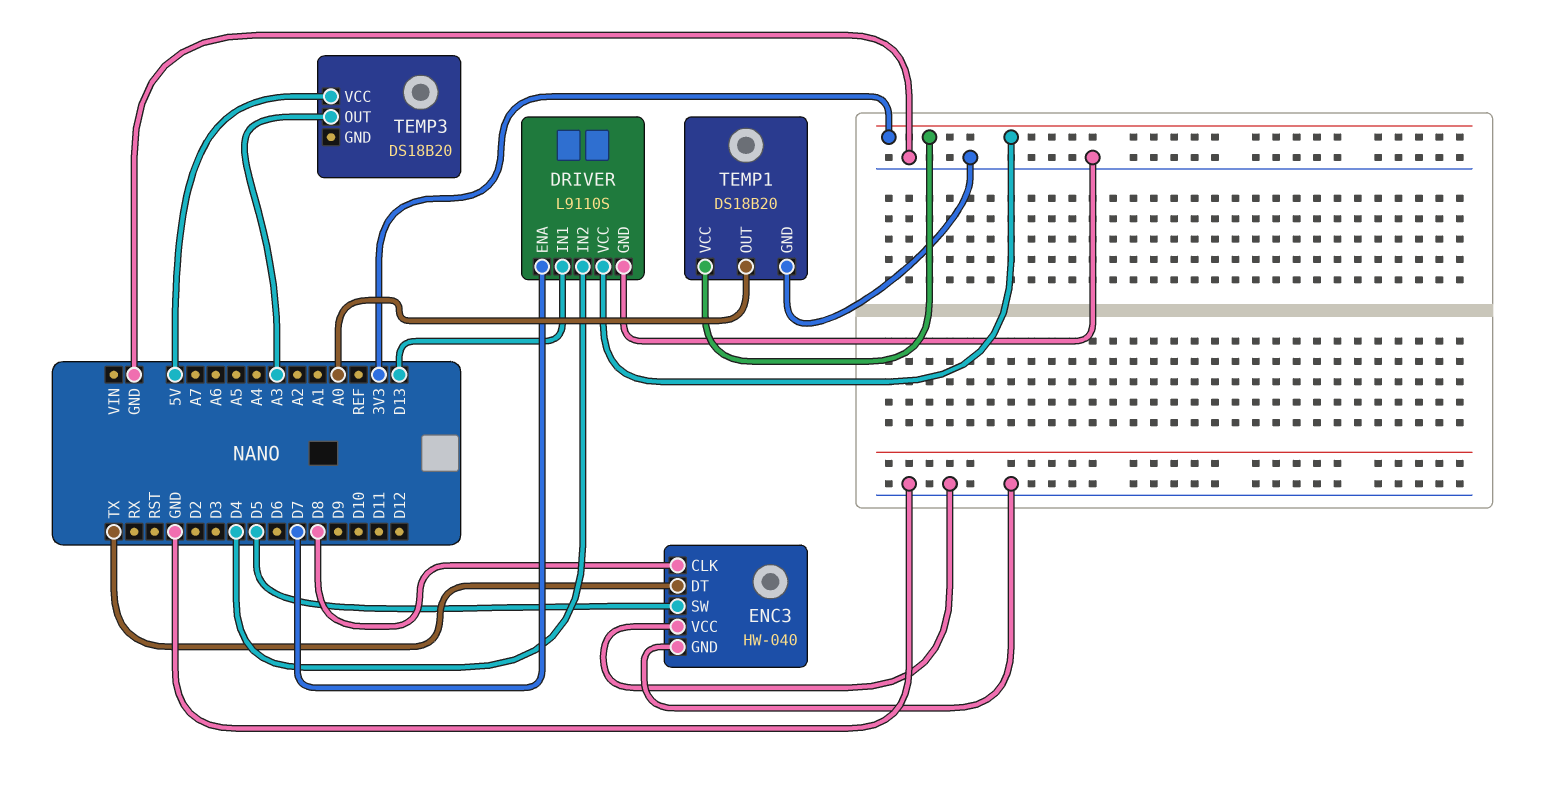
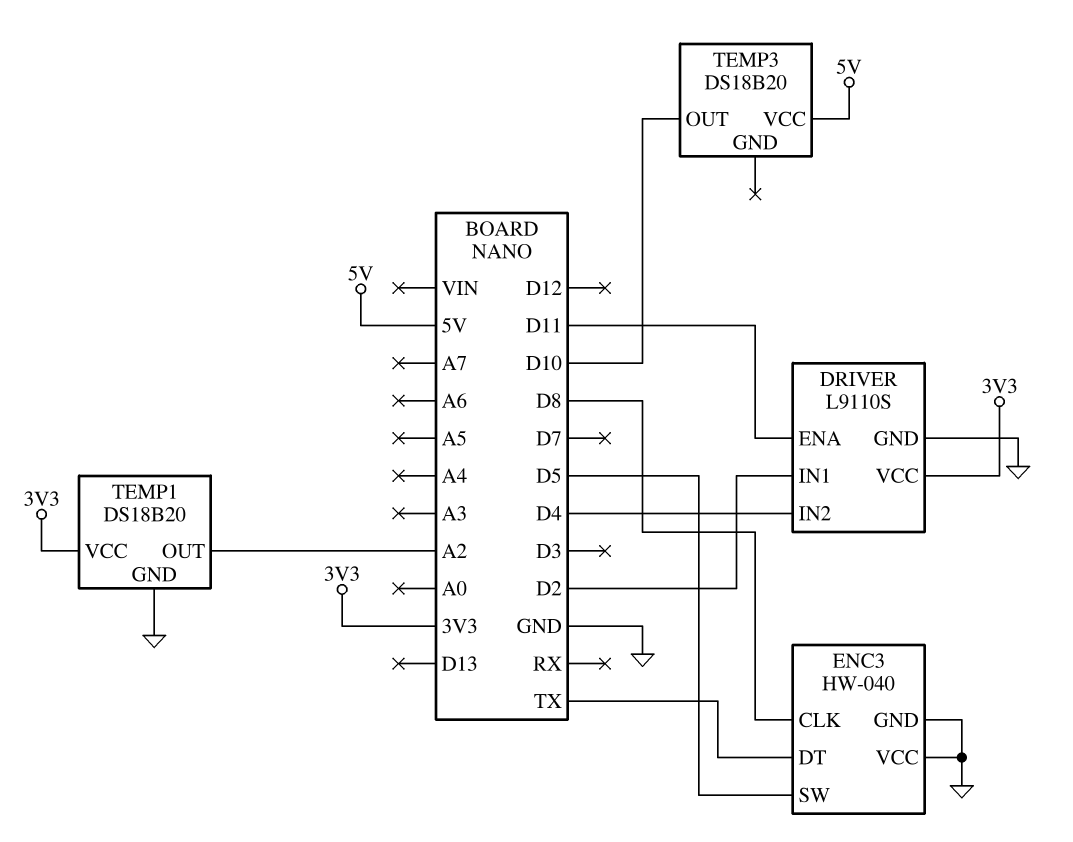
DRIVER pin ENA: D7 -> D11
DRIVER pin IN1: D13 -> D2
TEMP1 pin OUT: A0 -> A2
TEMP3 pin OUT: A3 -> D10

